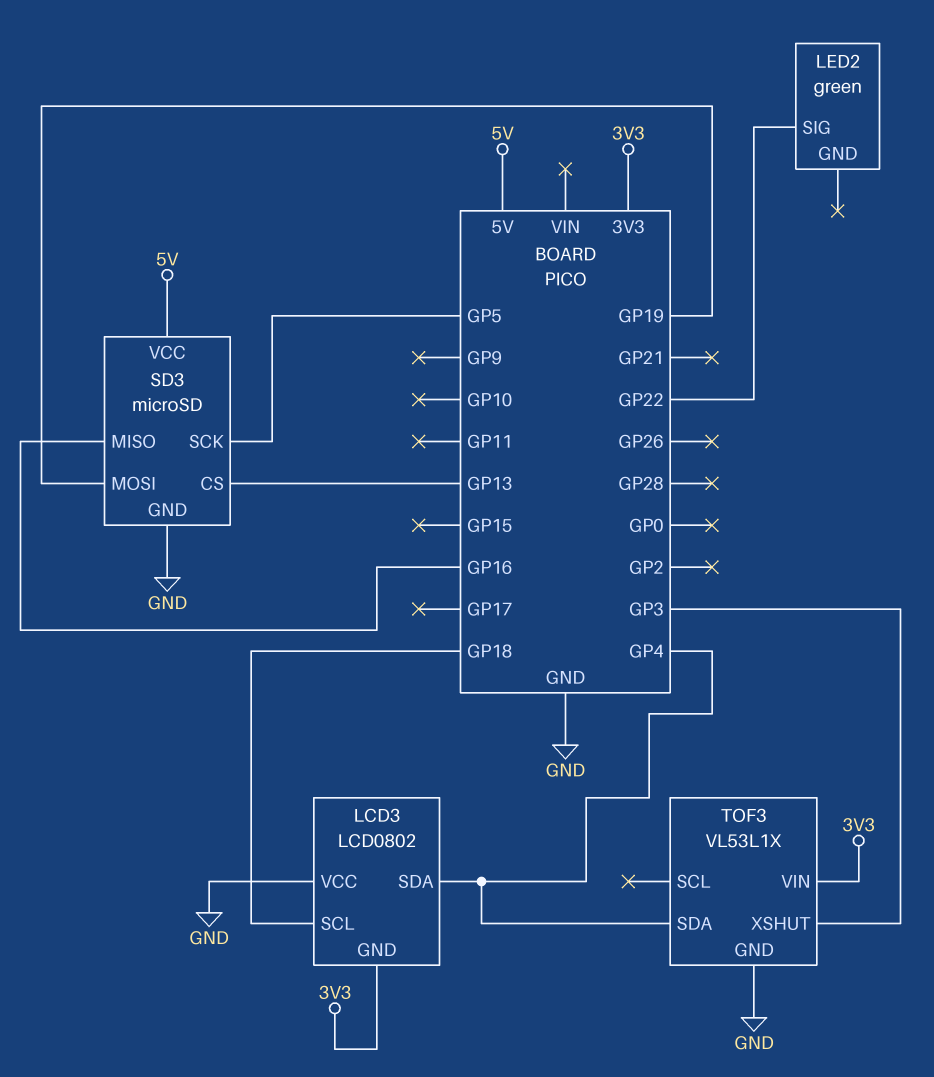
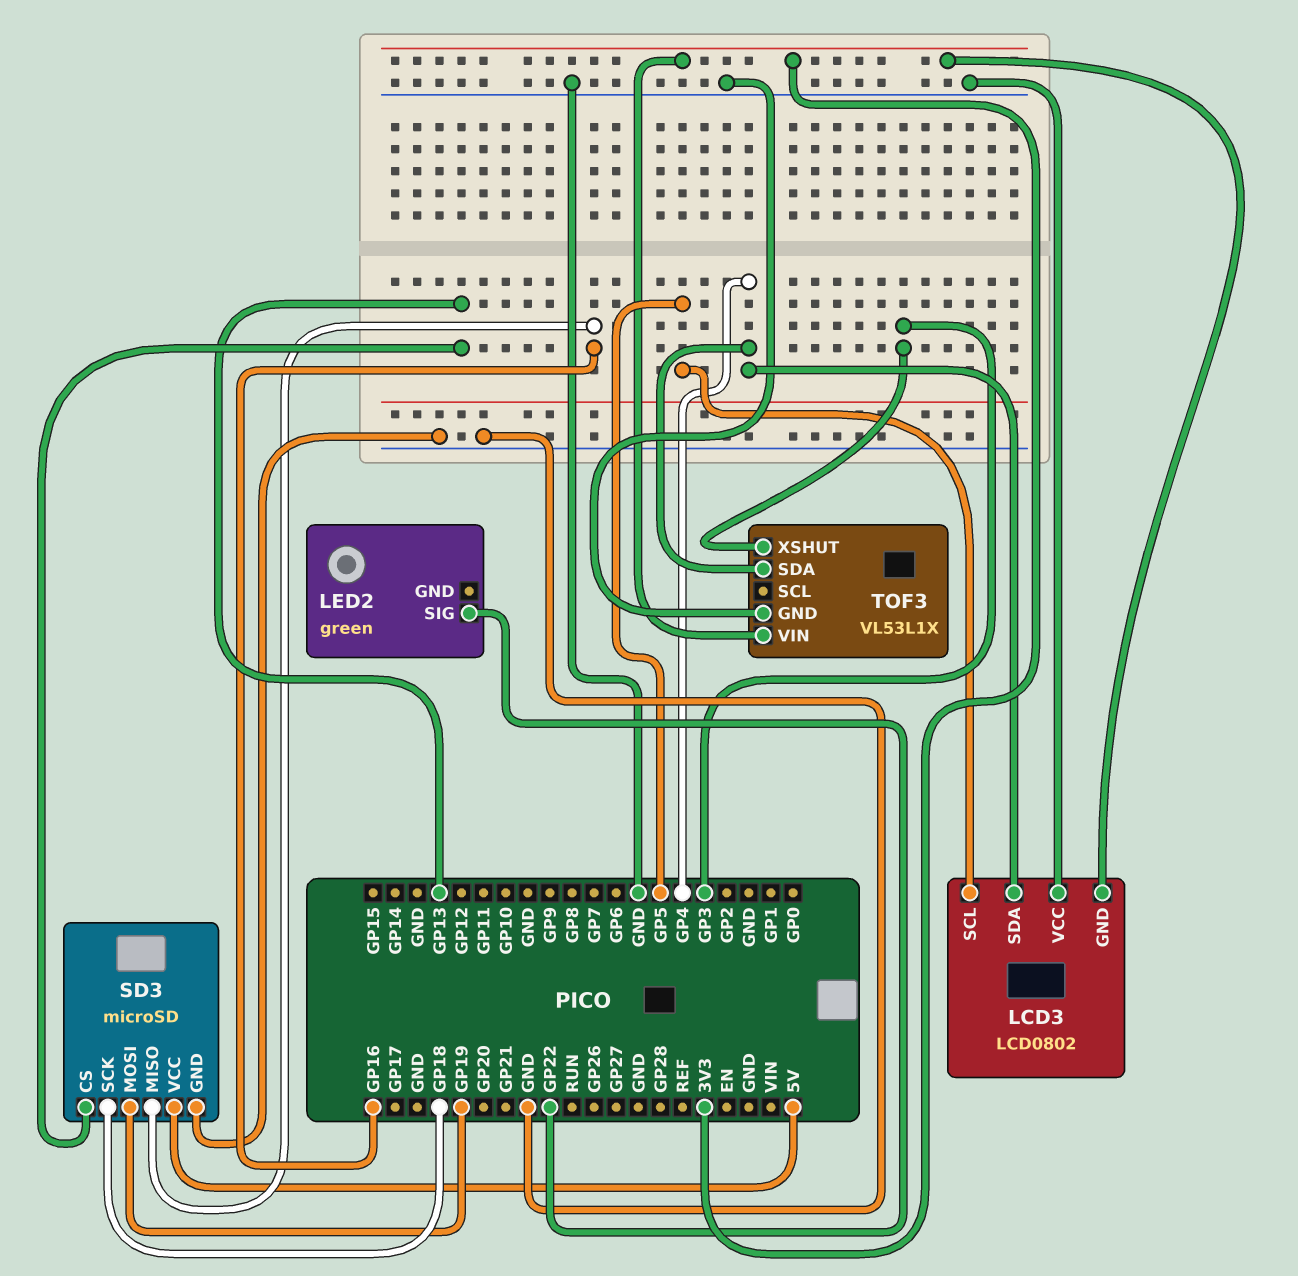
LCD3 pin SCL: GP18 -> GP5
SD3 pin SCK: GP5 -> GP18

